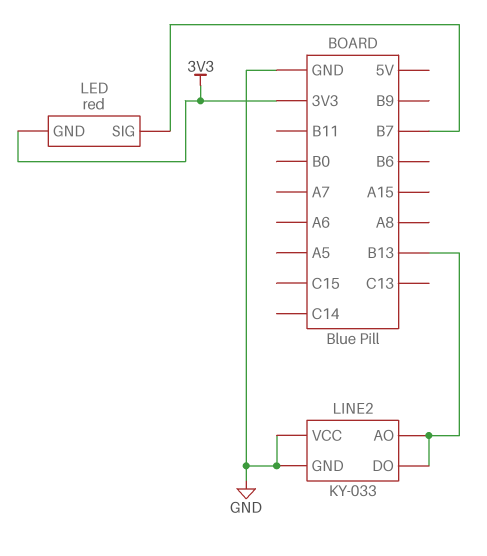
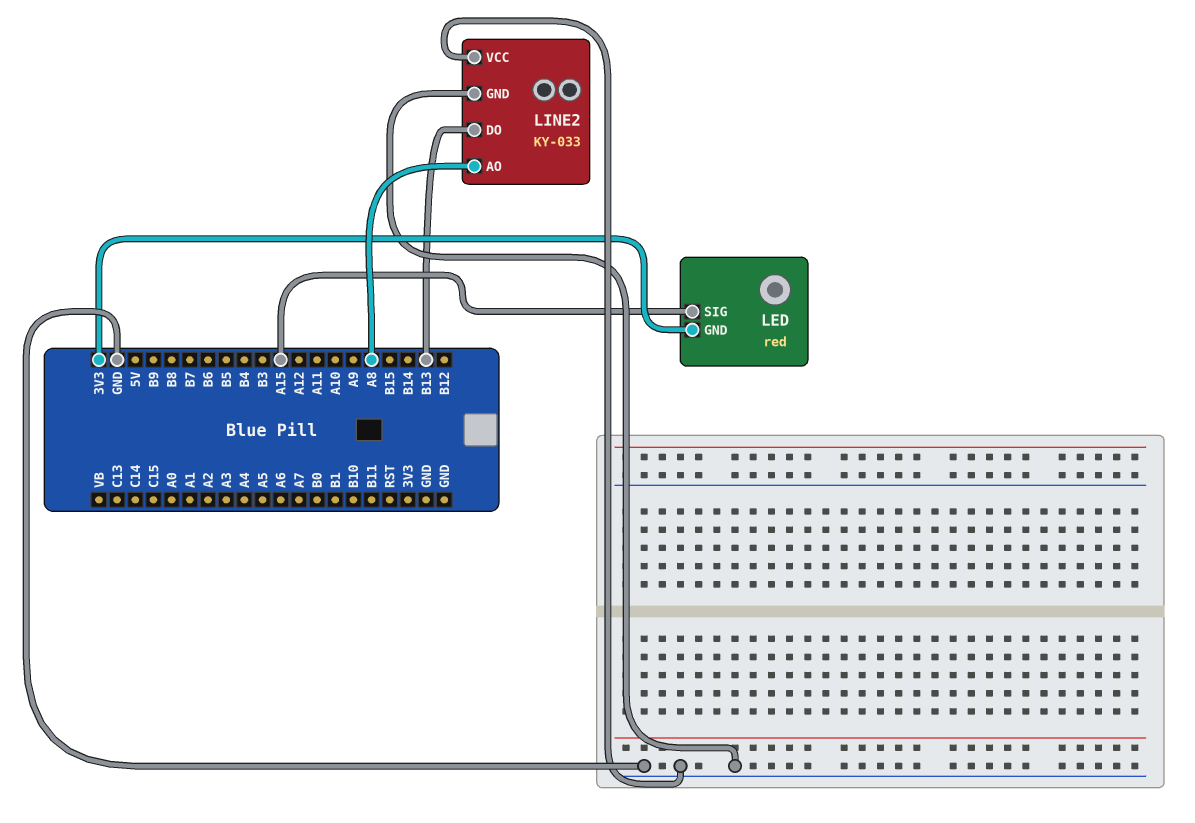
LED pin SIG: B7 -> A15
LINE2 pin AO: B13 -> A8

